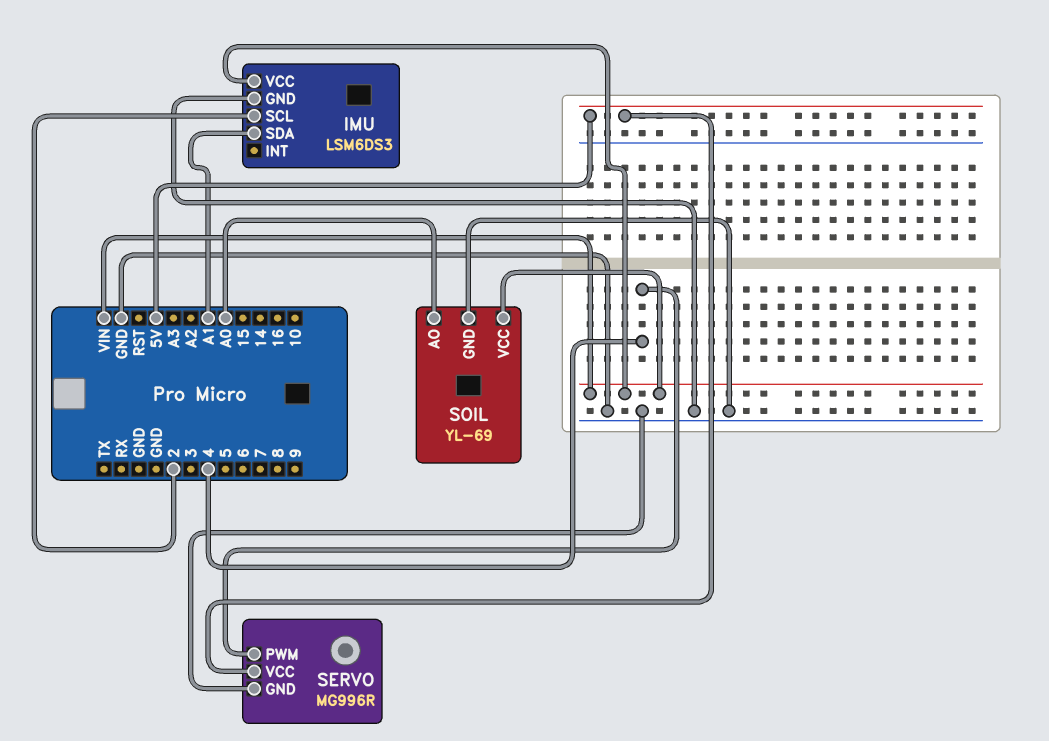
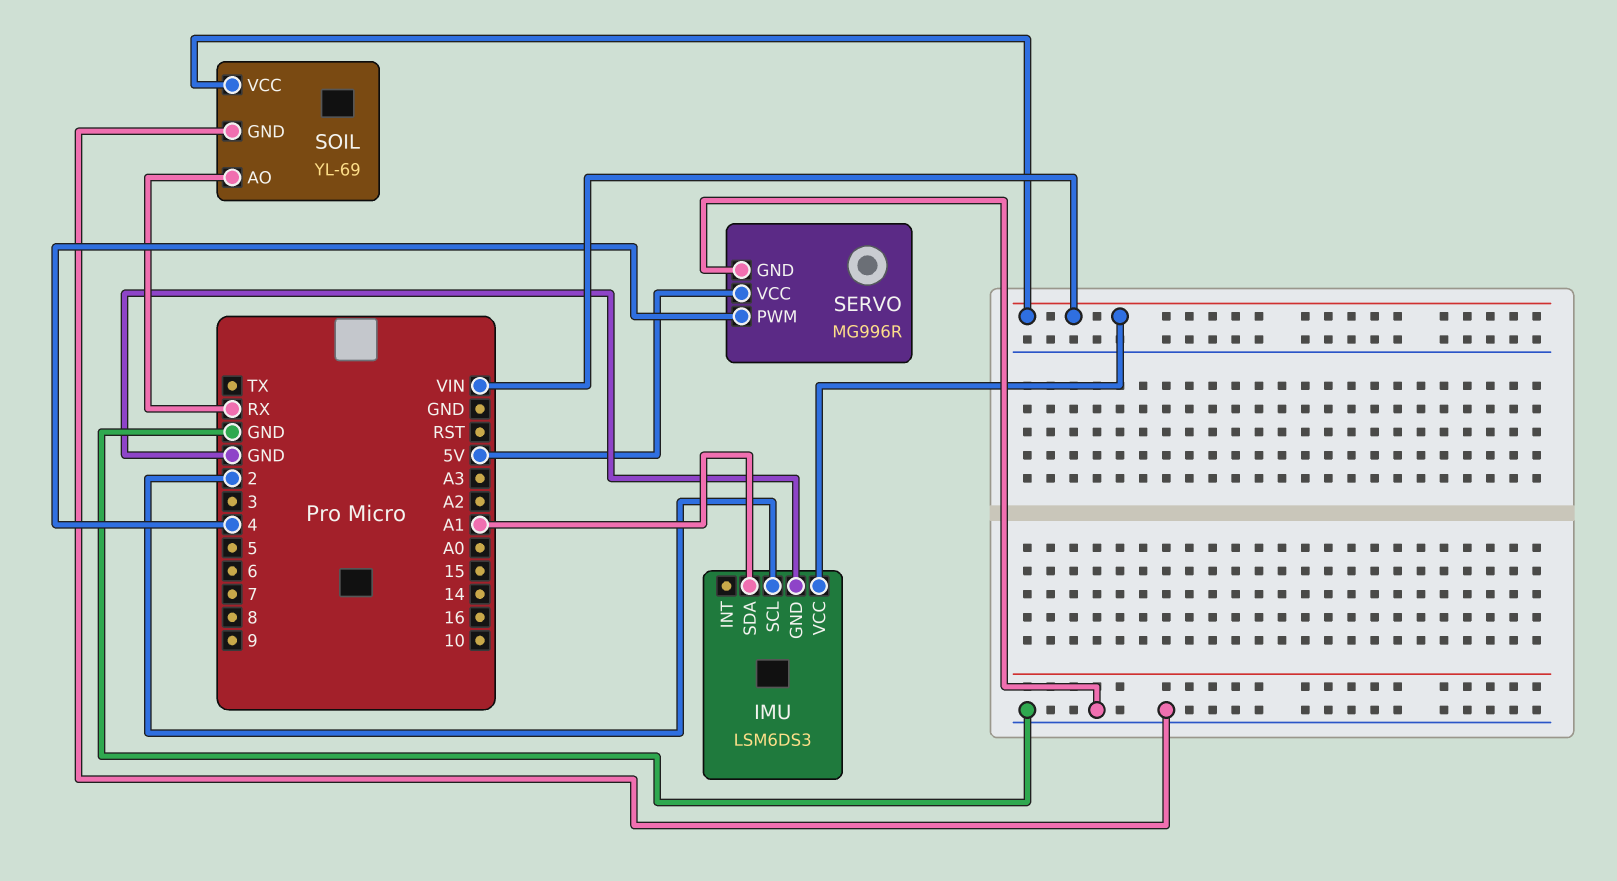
SOIL pin AO: A0 -> RX

